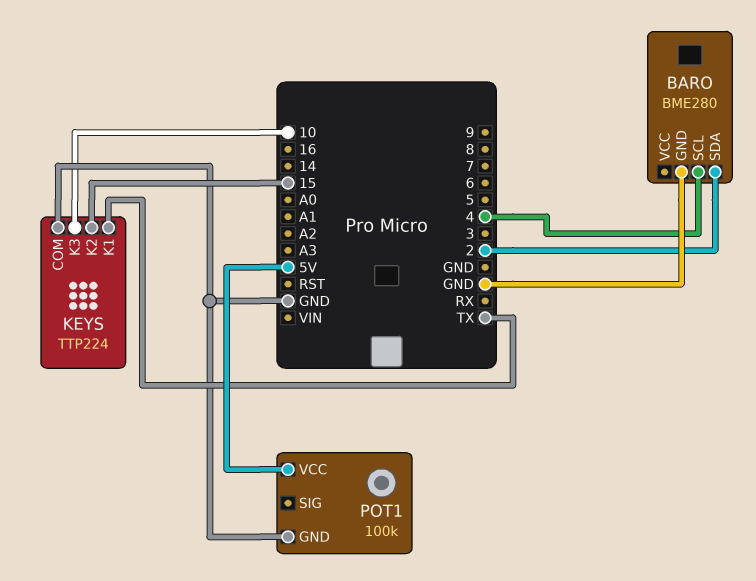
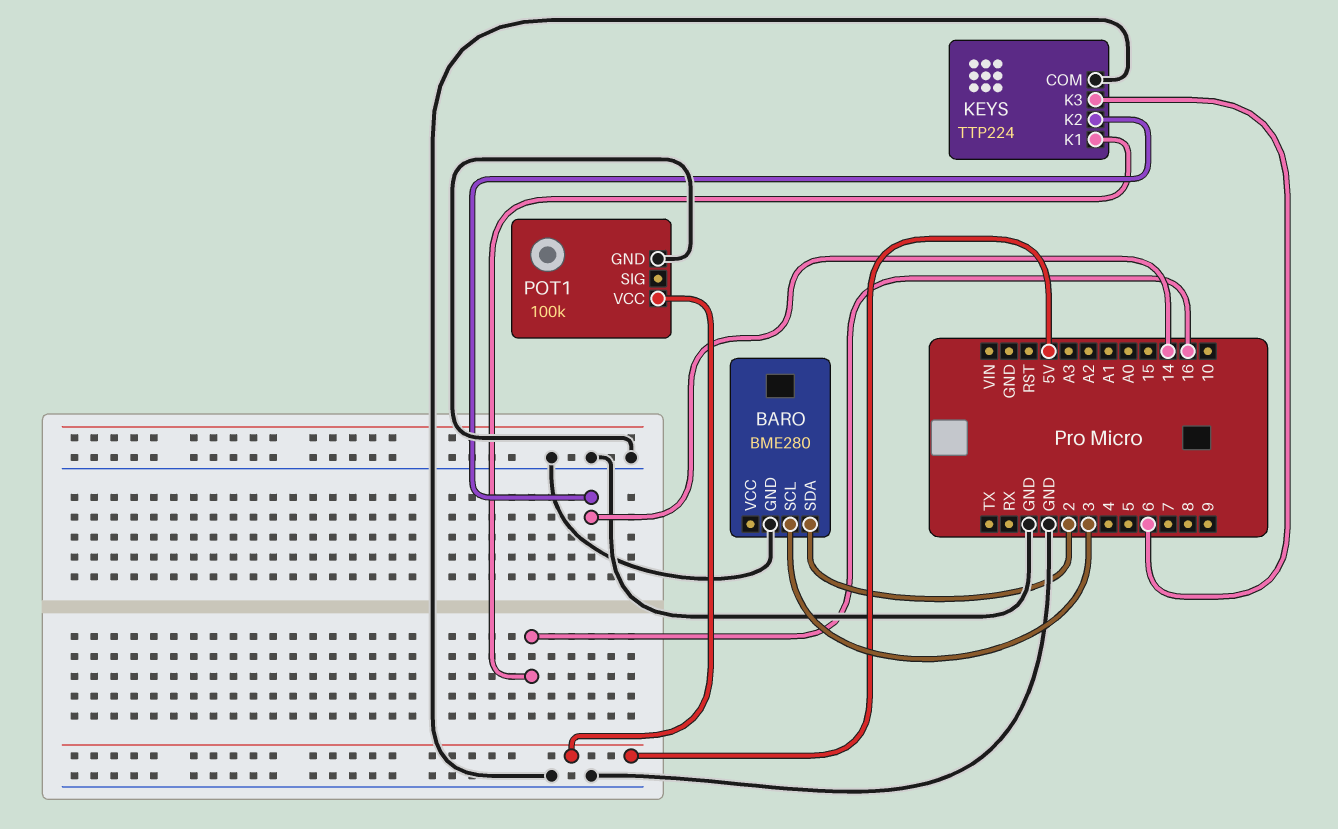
BARO pin SCL: 4 -> 3
KEYS pin K1: TX -> 16
KEYS pin K2: 15 -> 14
KEYS pin K3: 10 -> 6

